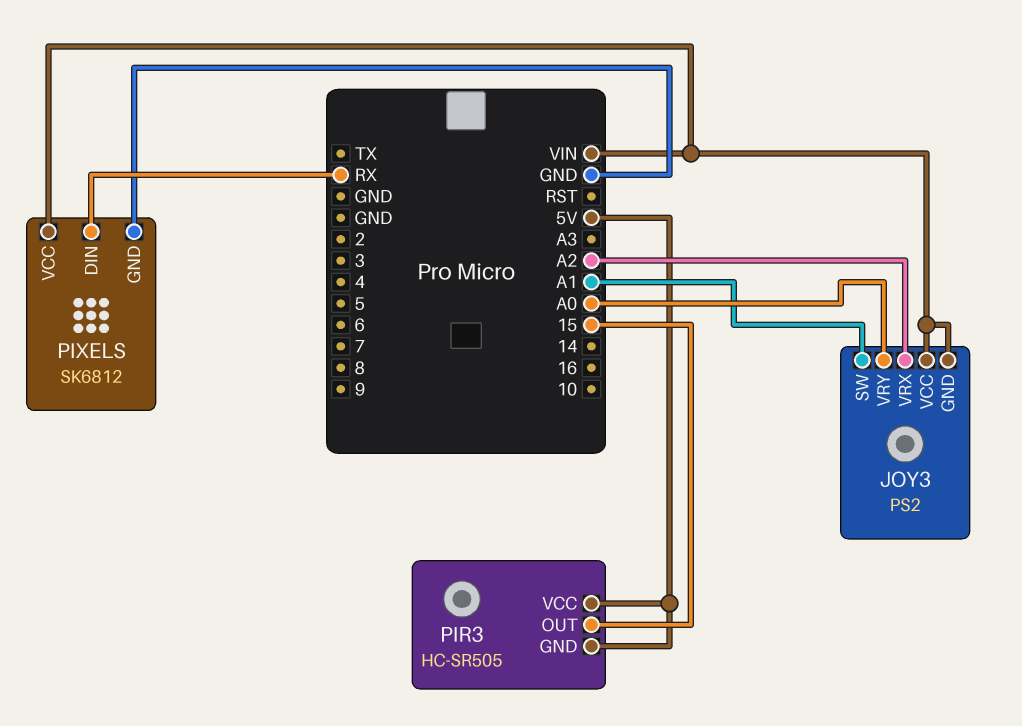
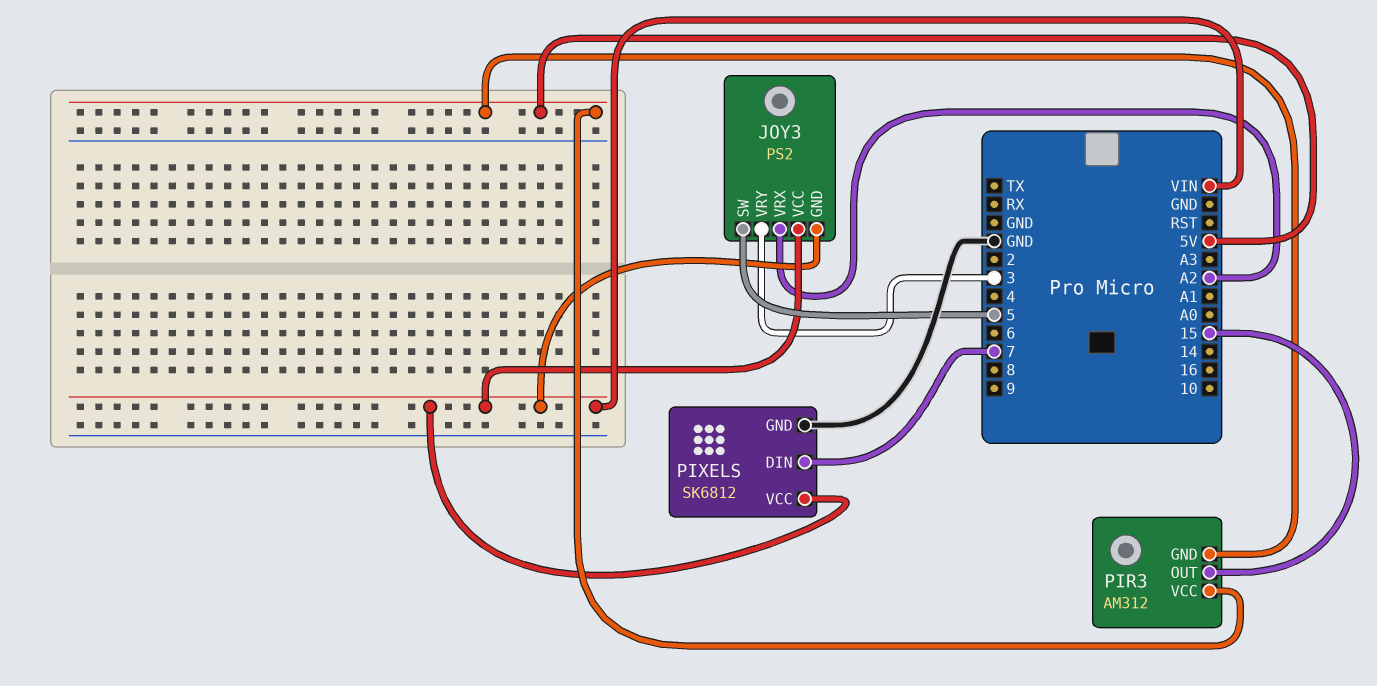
JOY3 pin SW: A1 -> 5
JOY3 pin VRY: A0 -> 3
PIR3: HC-SR505 -> AM312
PIXELS pin DIN: RX -> 7

